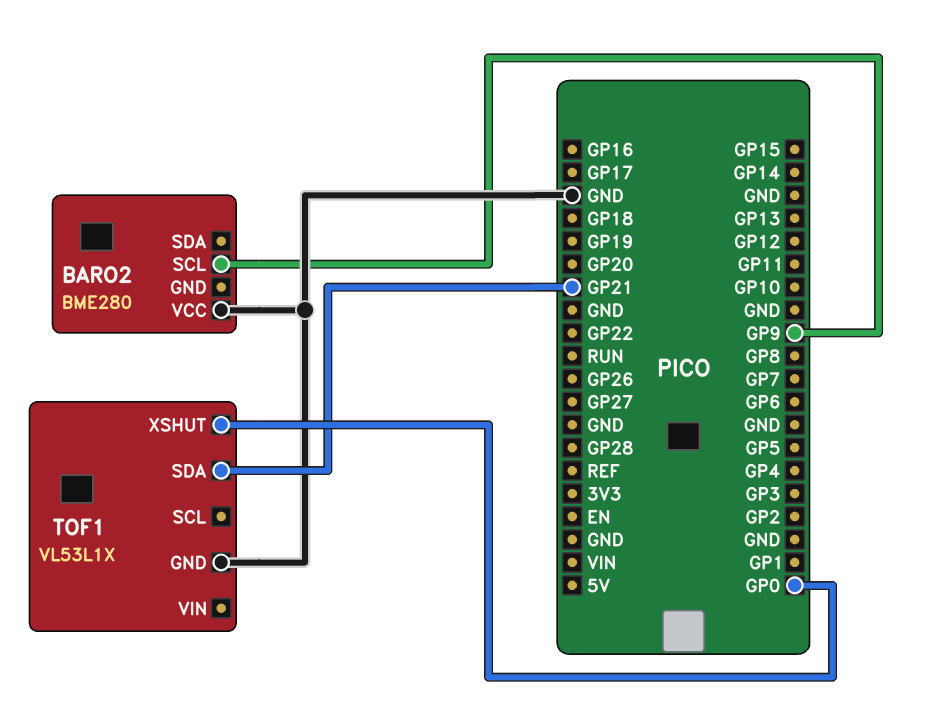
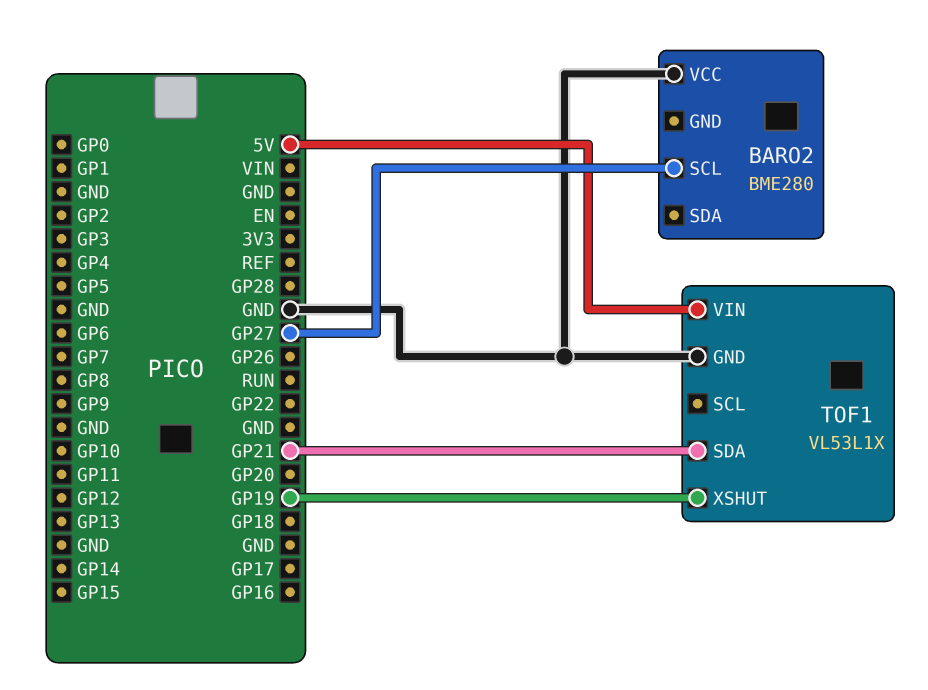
BARO2 pin SCL: GP9 -> GP27
TOF1 pin VIN: none -> 5V
TOF1 pin XSHUT: GP0 -> GP19

